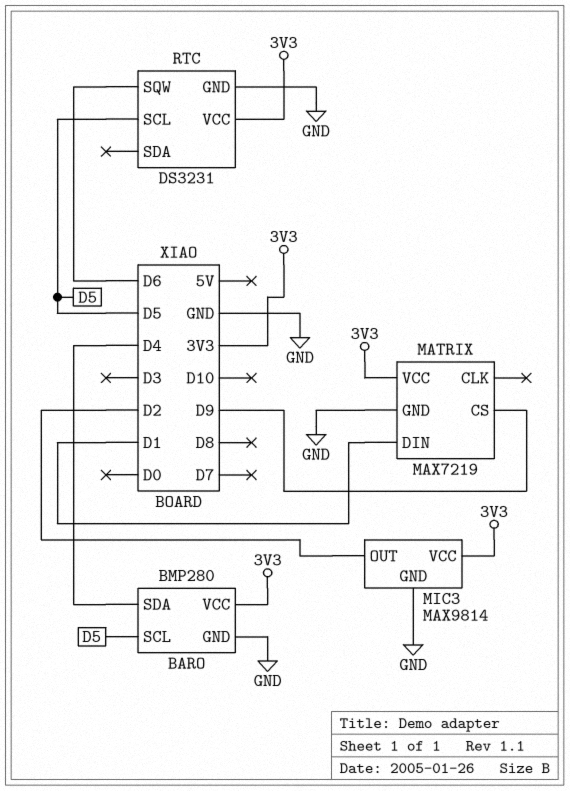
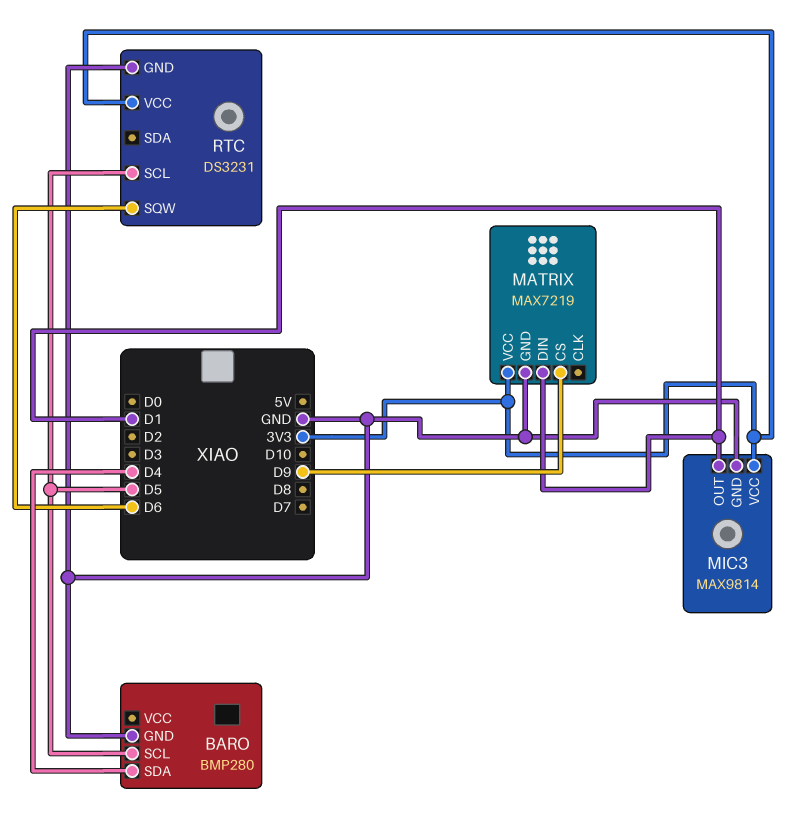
BARO pin VCC: 3V3 -> none
MIC3 pin OUT: D2 -> D1

